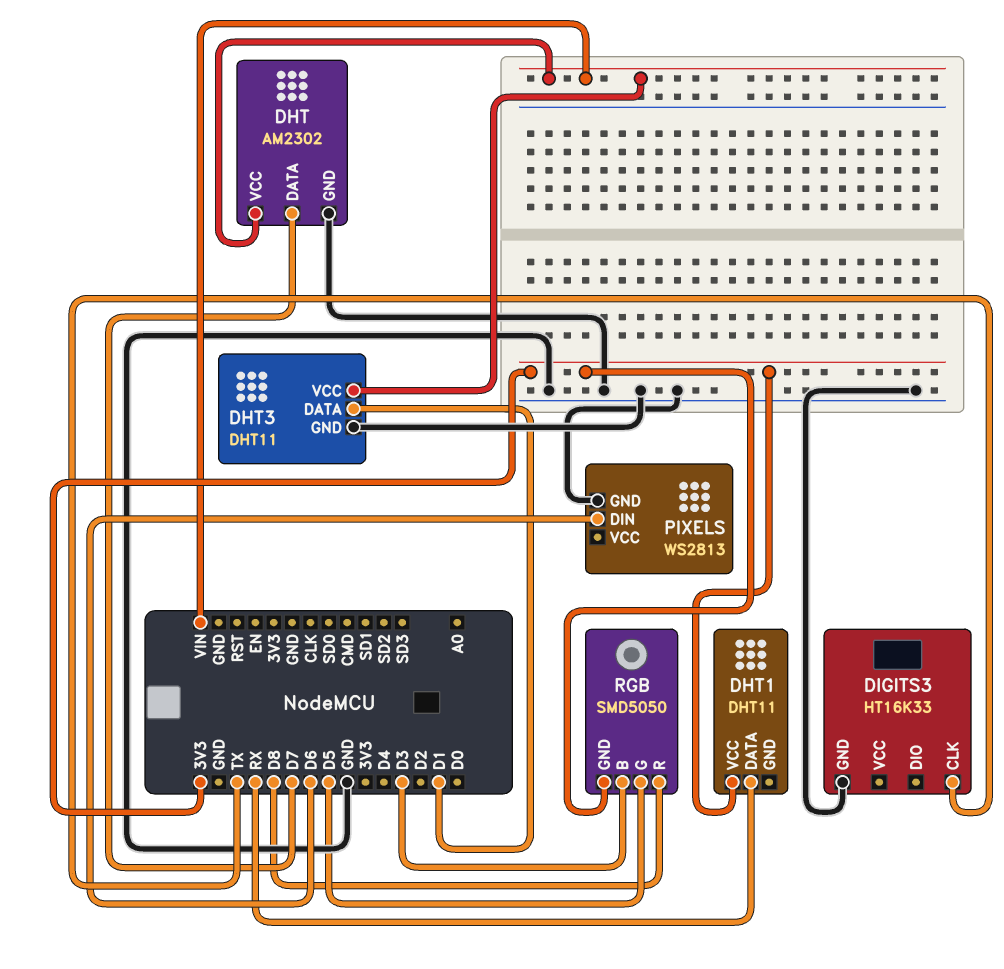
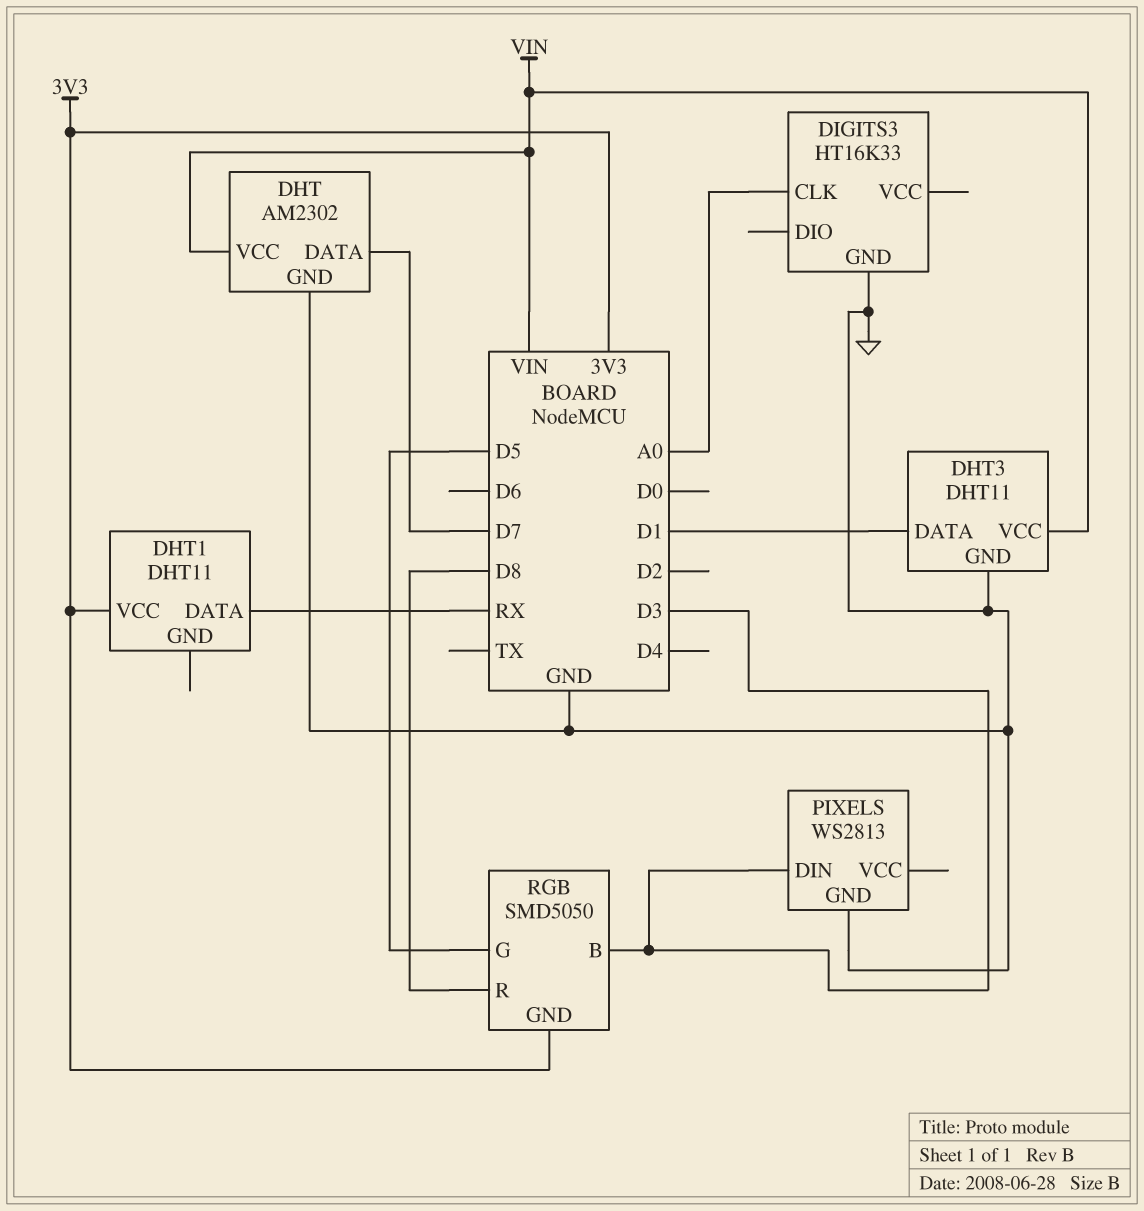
DIGITS3 pin CLK: TX -> A0
PIXELS pin DIN: D6 -> D3

